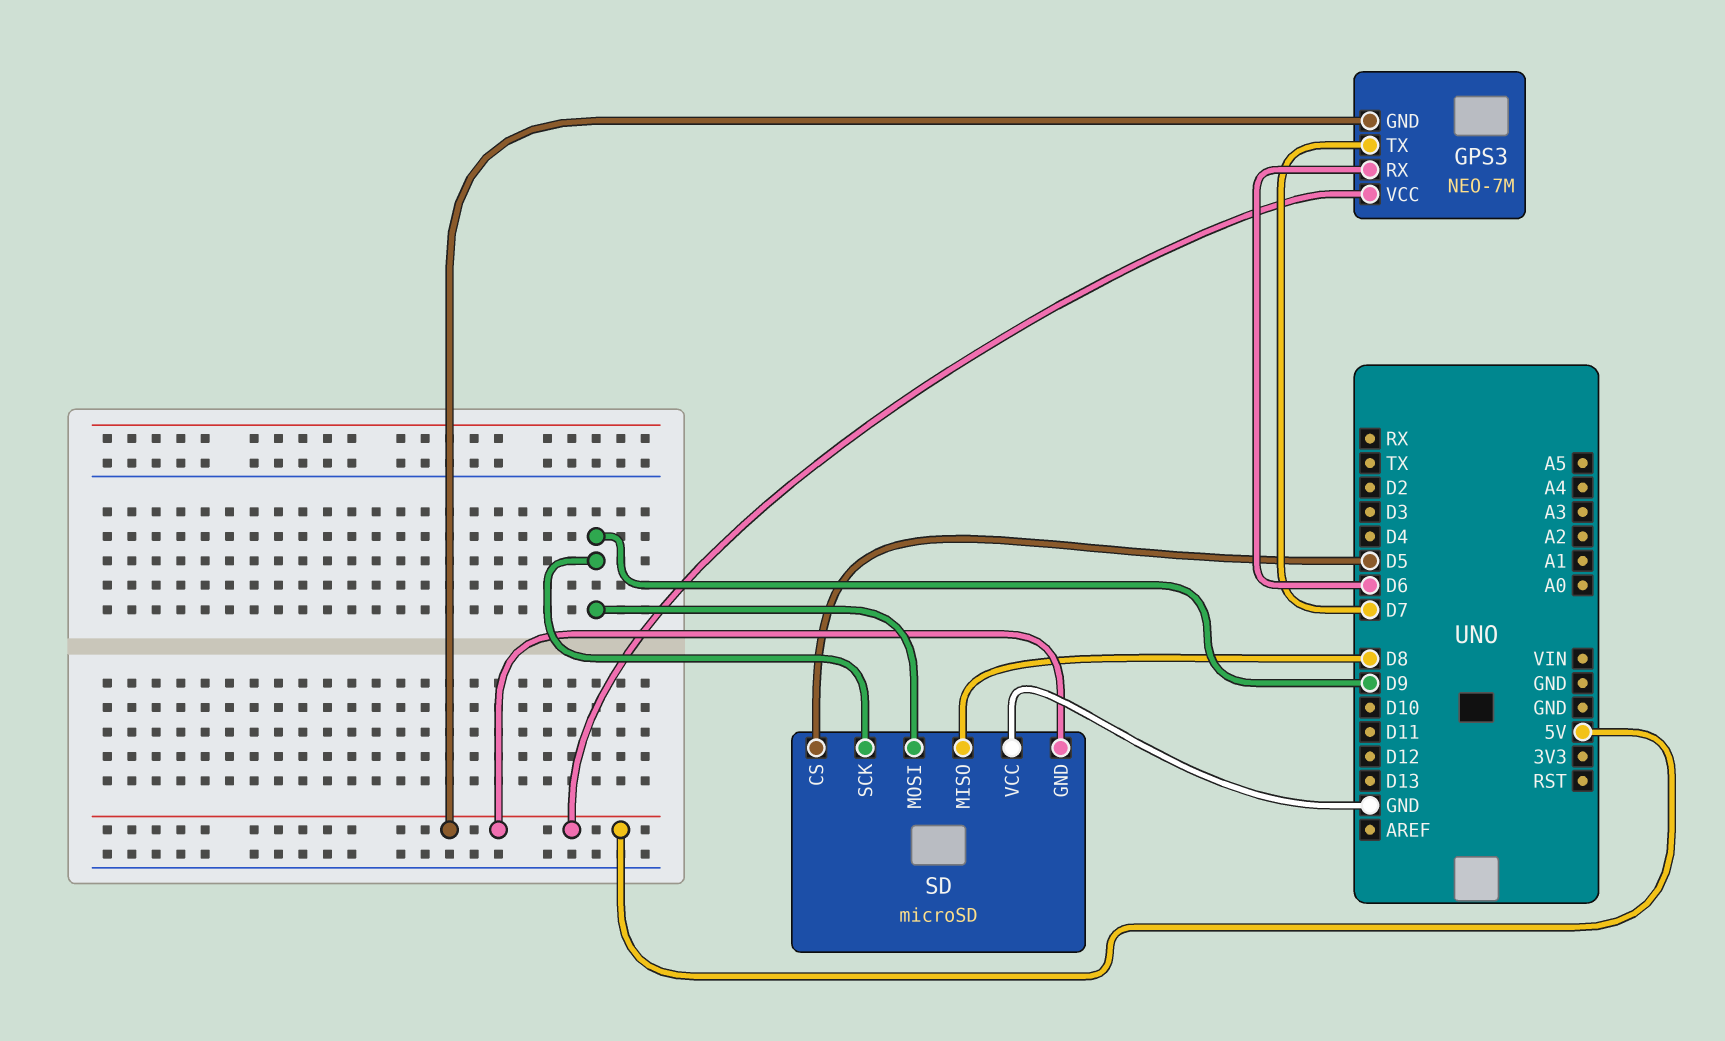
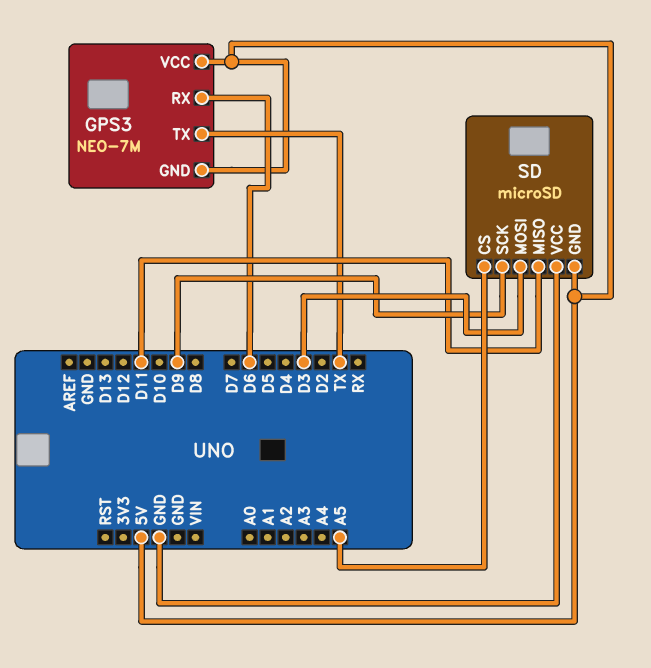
GPS3 pin TX: D7 -> TX
SD pin CS: D5 -> A5
SD pin MISO: D8 -> D11
SD pin MOSI: D9 -> D3

